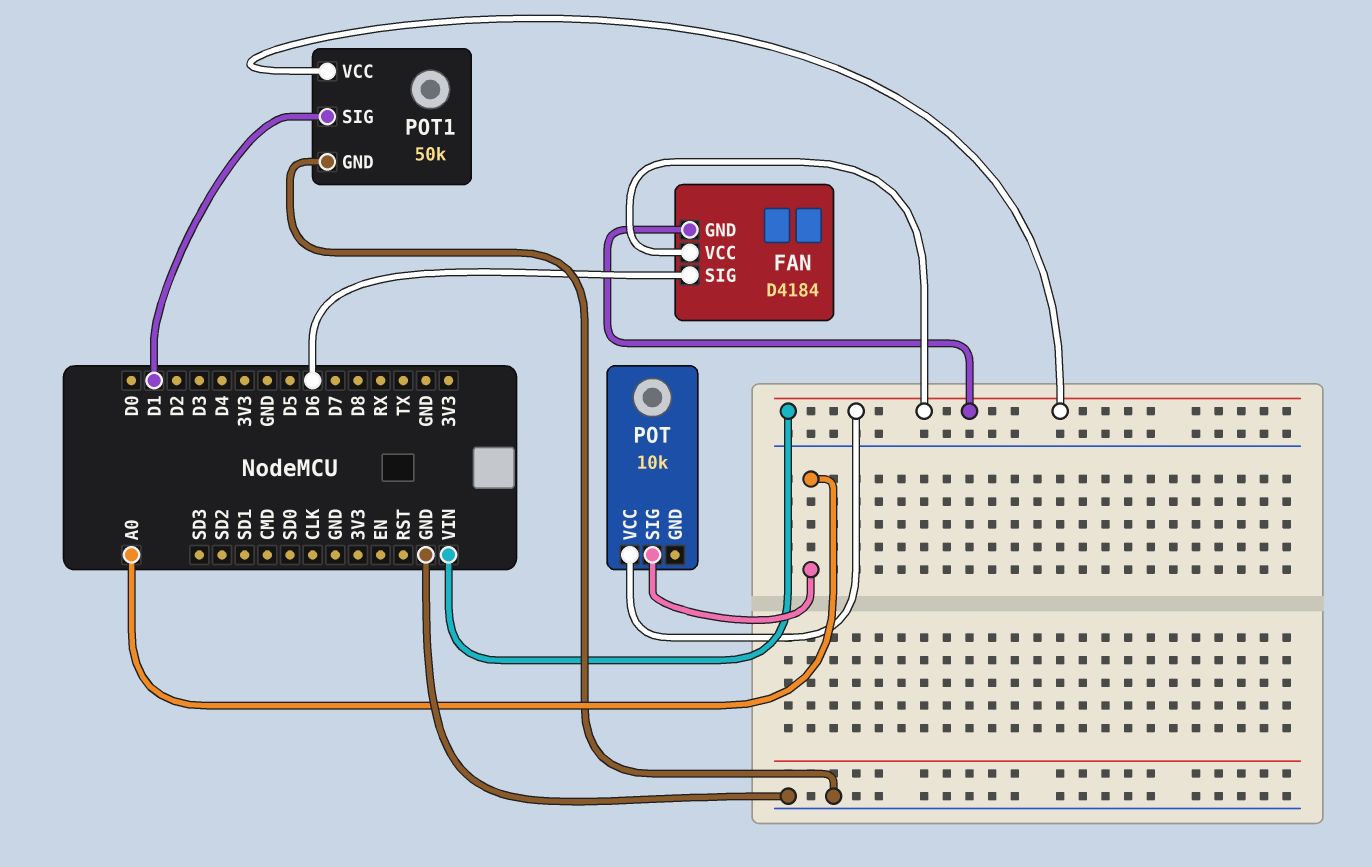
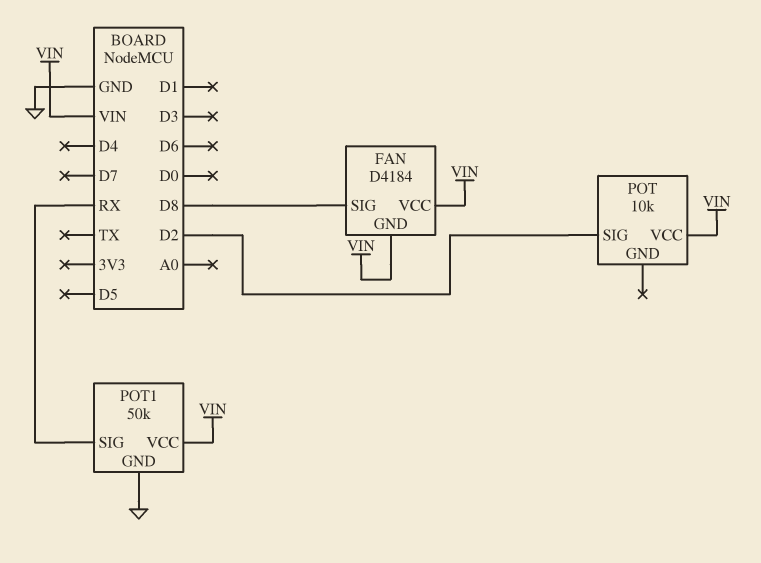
FAN pin SIG: D6 -> D8
POT pin SIG: A0 -> D2
POT1 pin SIG: D1 -> RX

